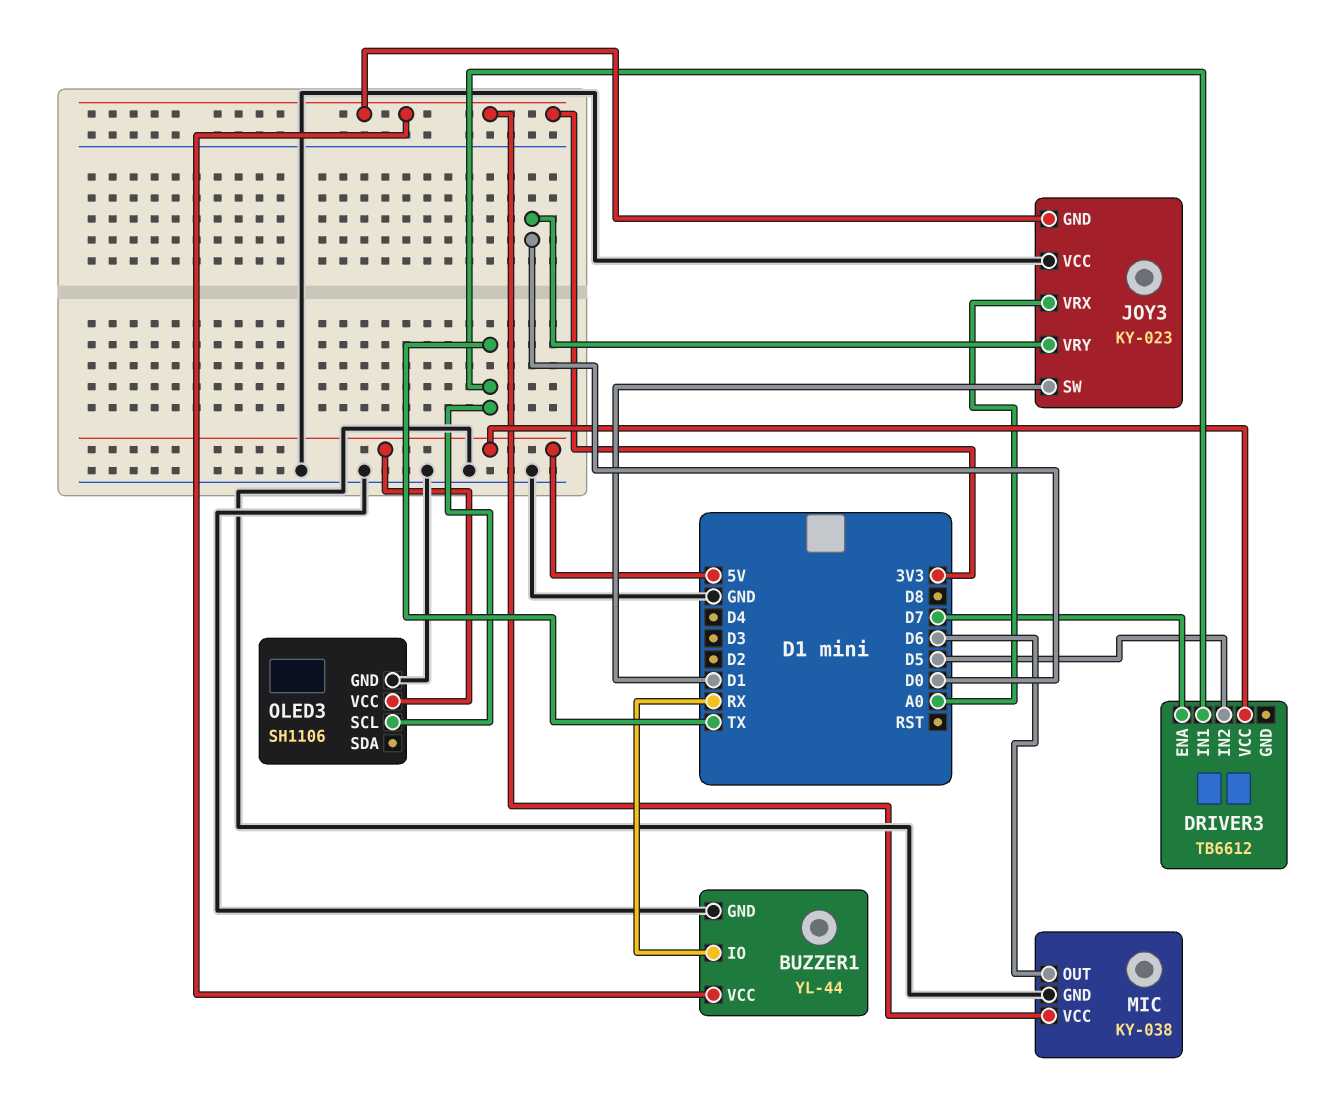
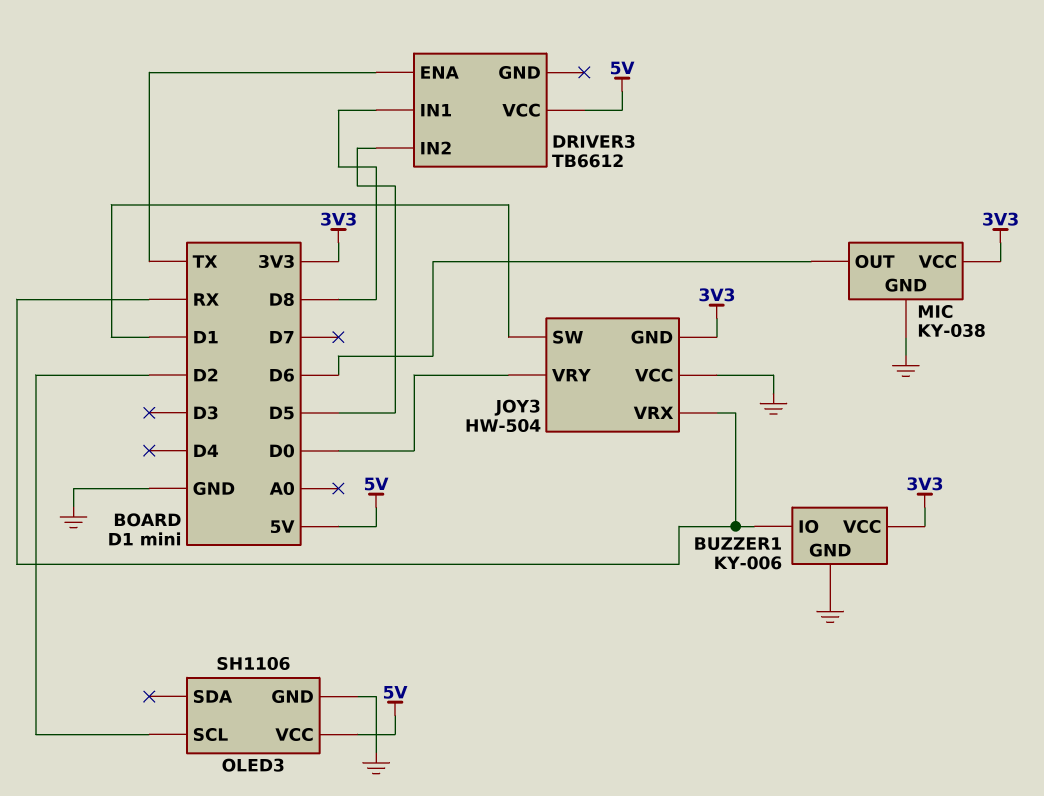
BUZZER1: YL-44 -> KY-006
DRIVER3 pin ENA: D7 -> TX
DRIVER3 pin IN1: TX -> D8
JOY3: KY-023 -> HW-504
JOY3 pin VRX: A0 -> RX
OLED3 pin SCL: TX -> D2

